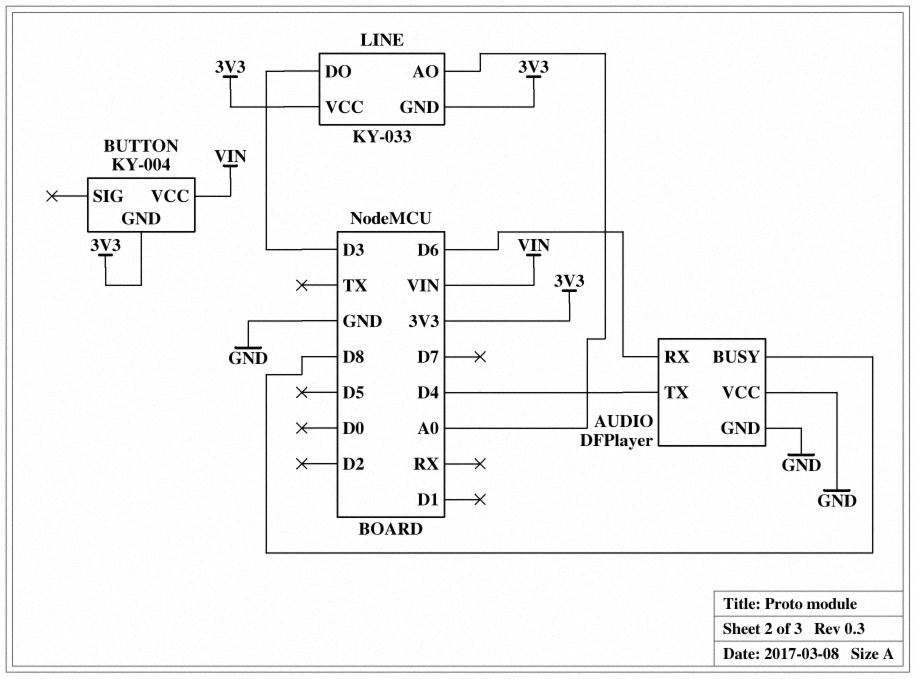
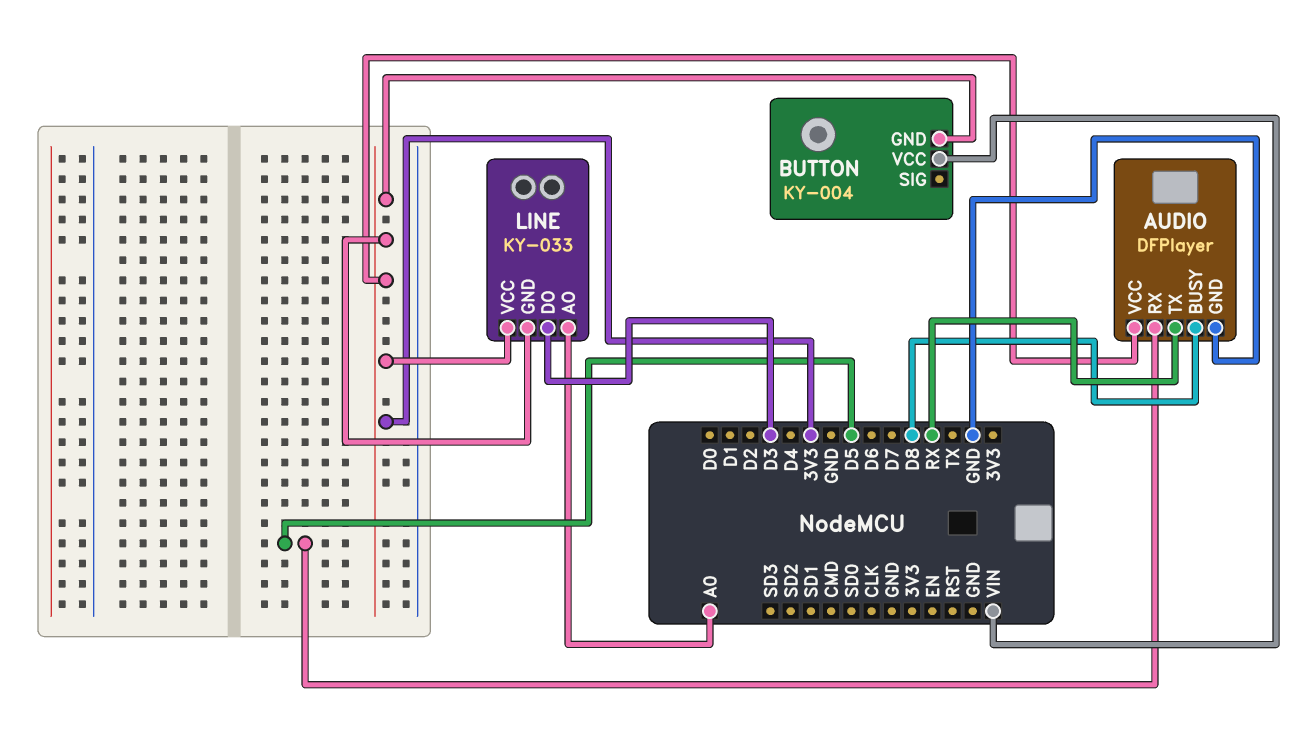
AUDIO pin RX: D6 -> D5
AUDIO pin TX: D4 -> RX
AUDIO pin VCC: GND -> 3V3

